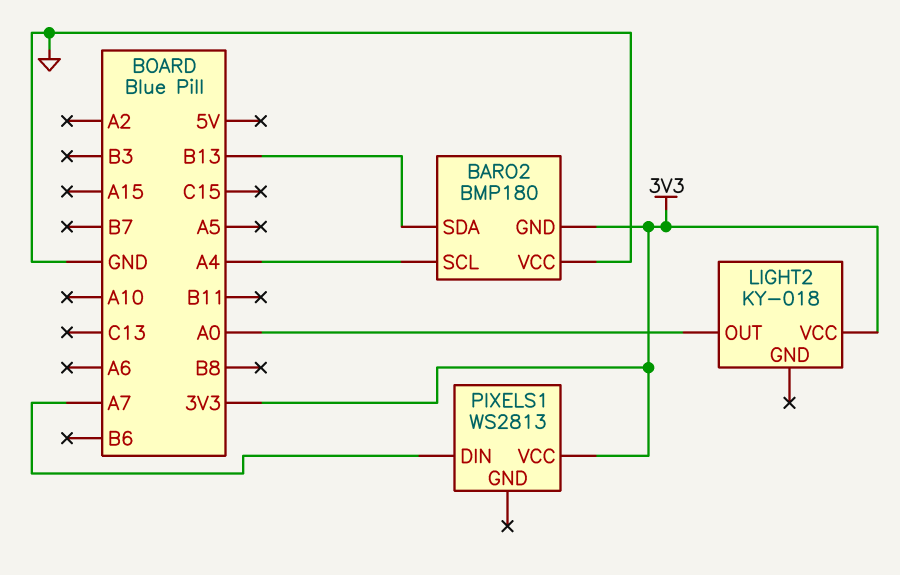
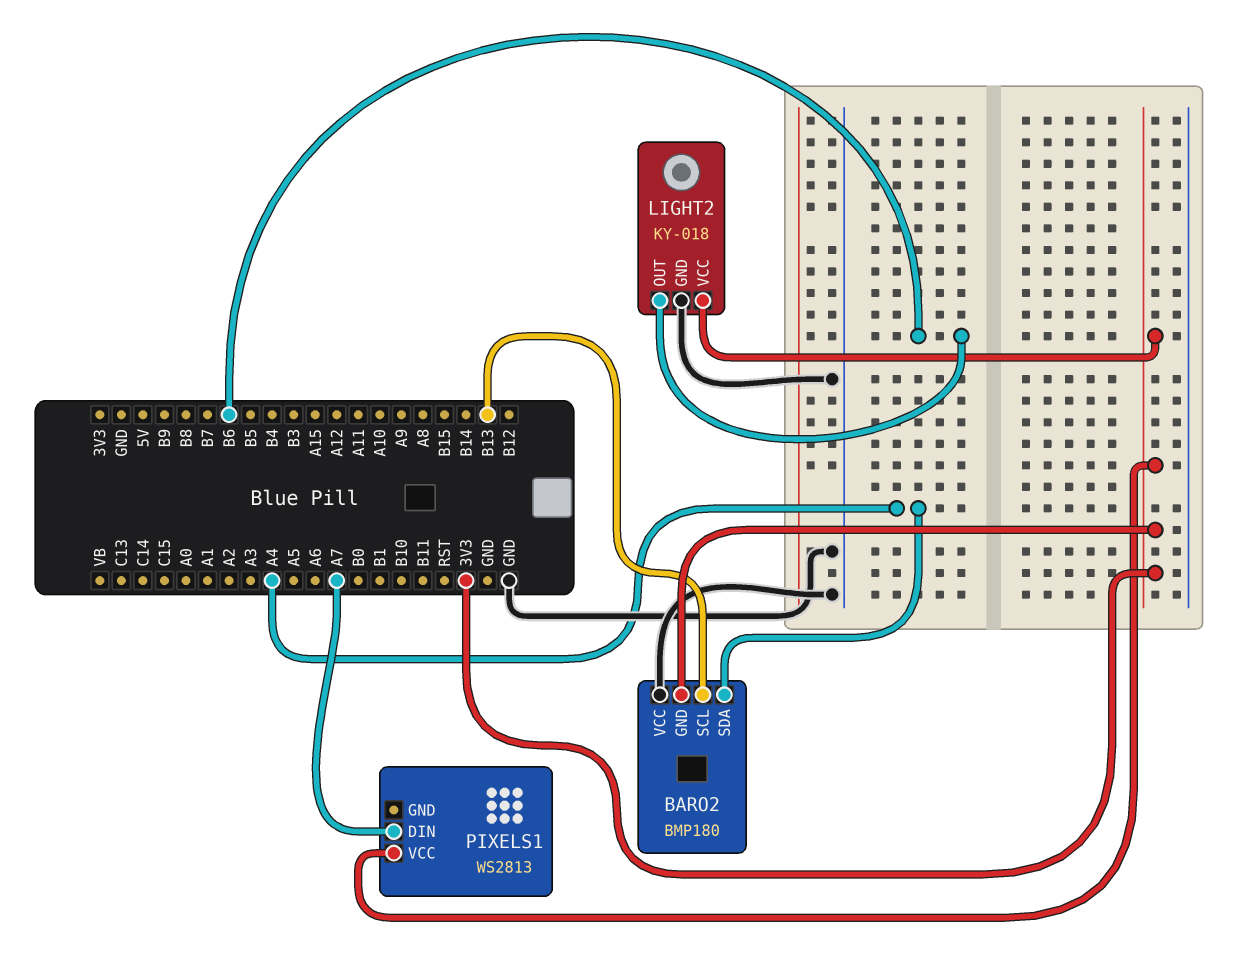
BARO2 pin SCL: A4 -> B13
BARO2 pin SDA: B13 -> A4
LIGHT2 pin GND: none -> GND
LIGHT2 pin OUT: A0 -> B6

